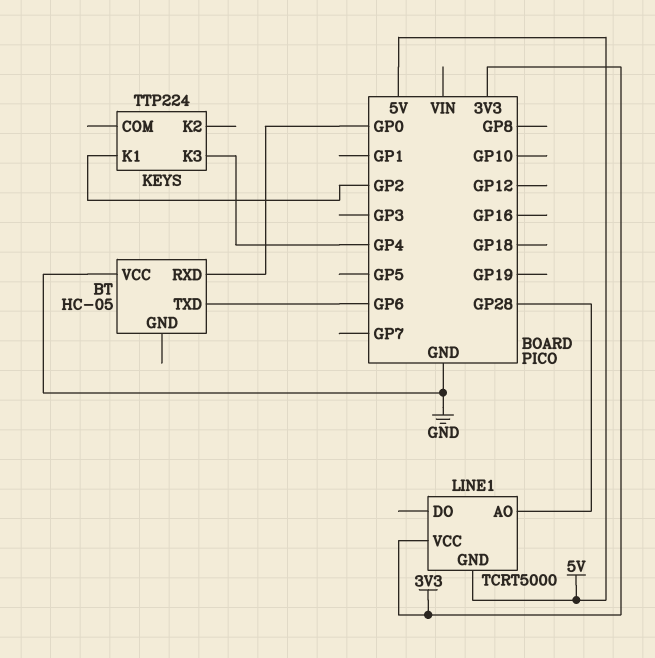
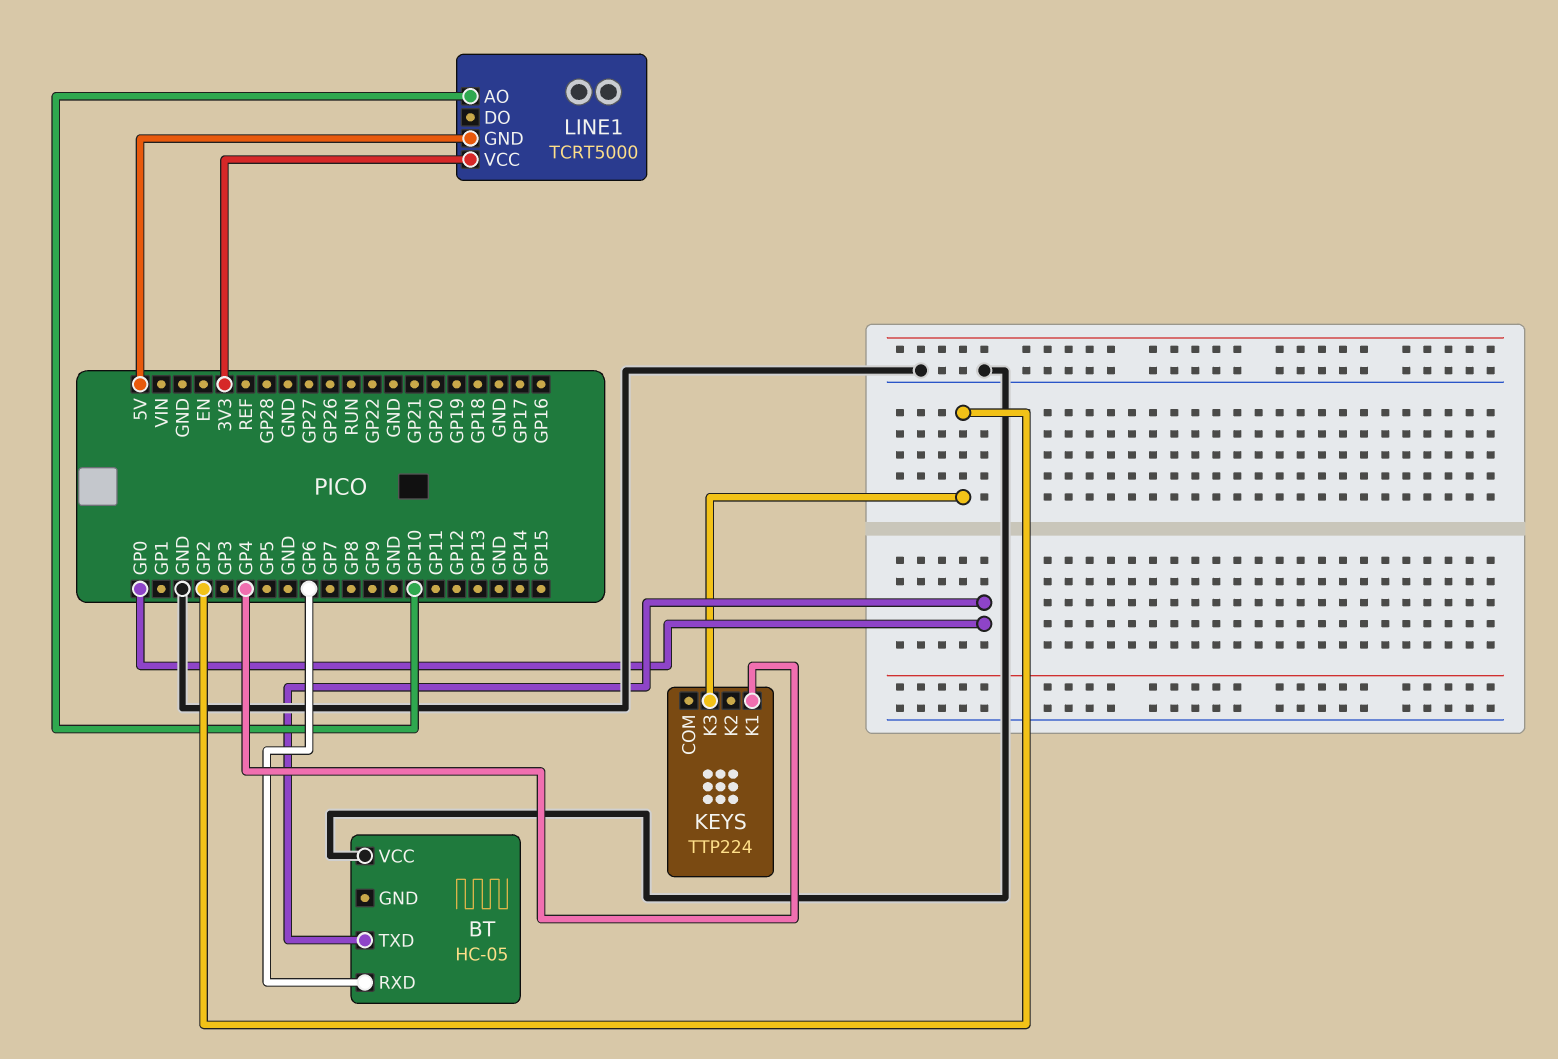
BT pin RXD: GP0 -> GP6
BT pin TXD: GP6 -> GP0
KEYS pin K1: GP2 -> GP4
KEYS pin K3: GP4 -> GP2
LINE1 pin AO: GP28 -> GP10

